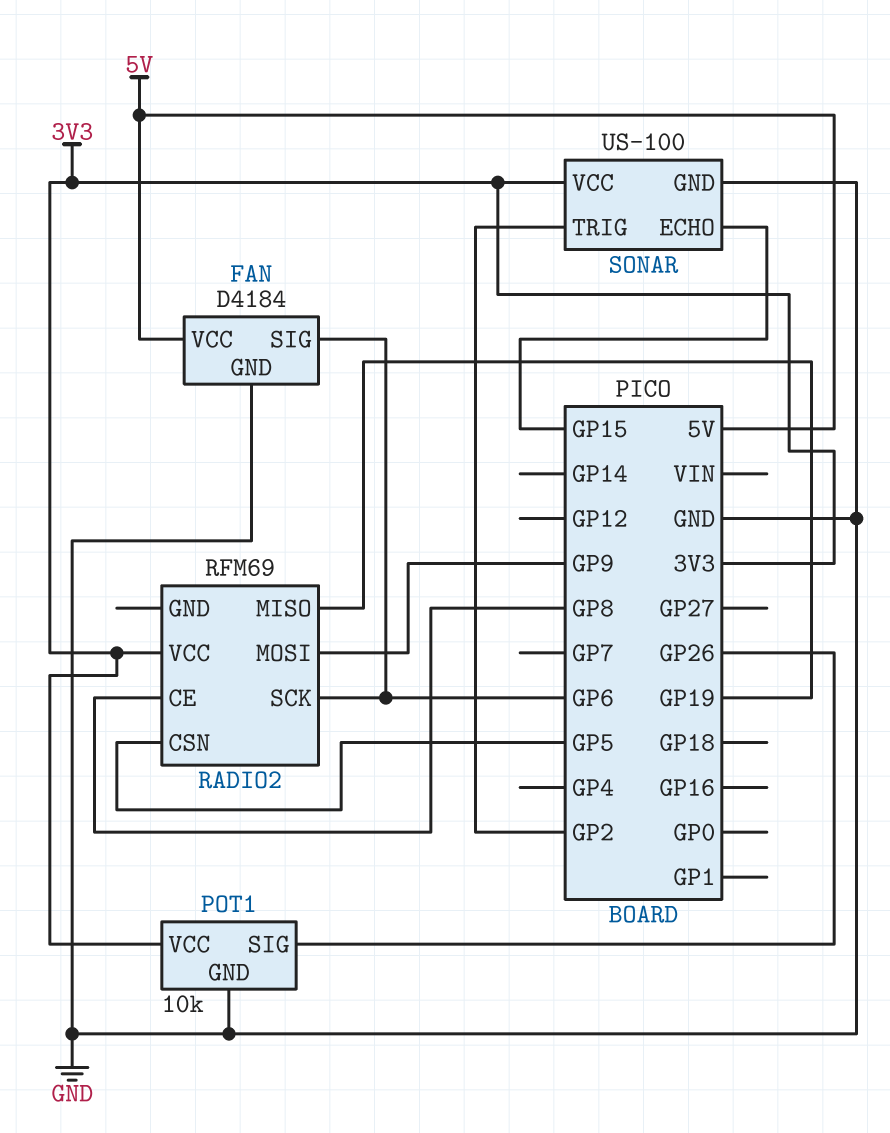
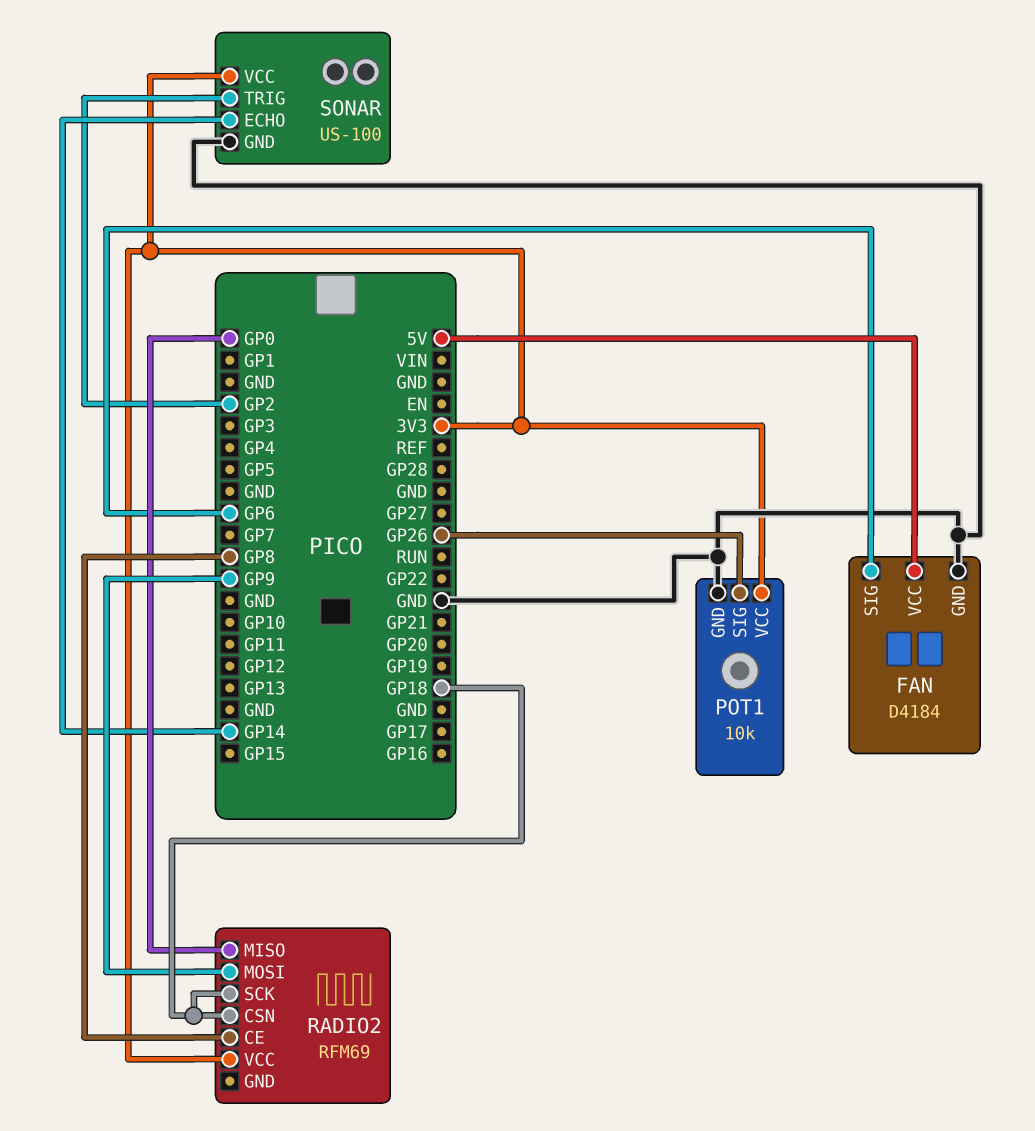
RADIO2 pin CSN: GP5 -> GP18
RADIO2 pin MISO: GP19 -> GP0
RADIO2 pin SCK: GP6 -> GP18
SONAR pin ECHO: GP15 -> GP14

